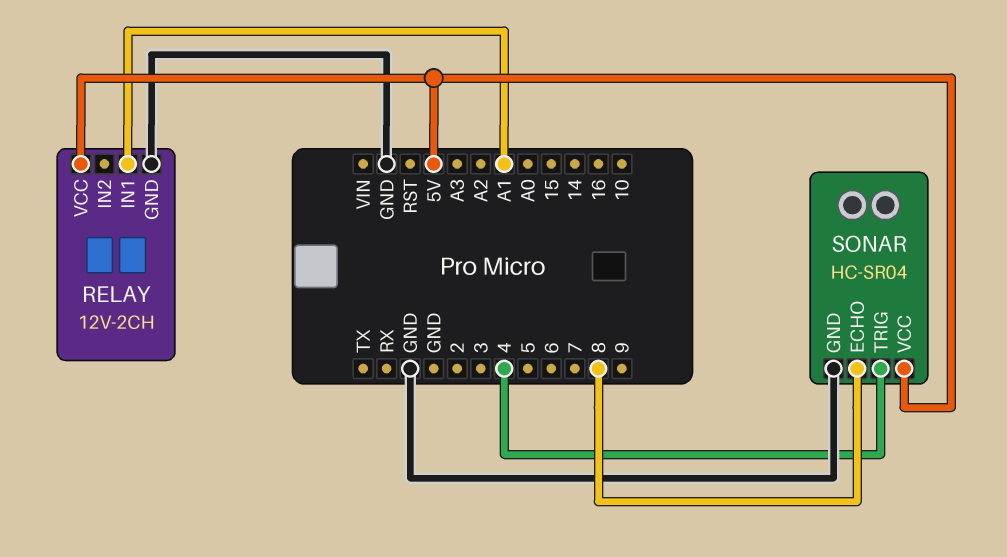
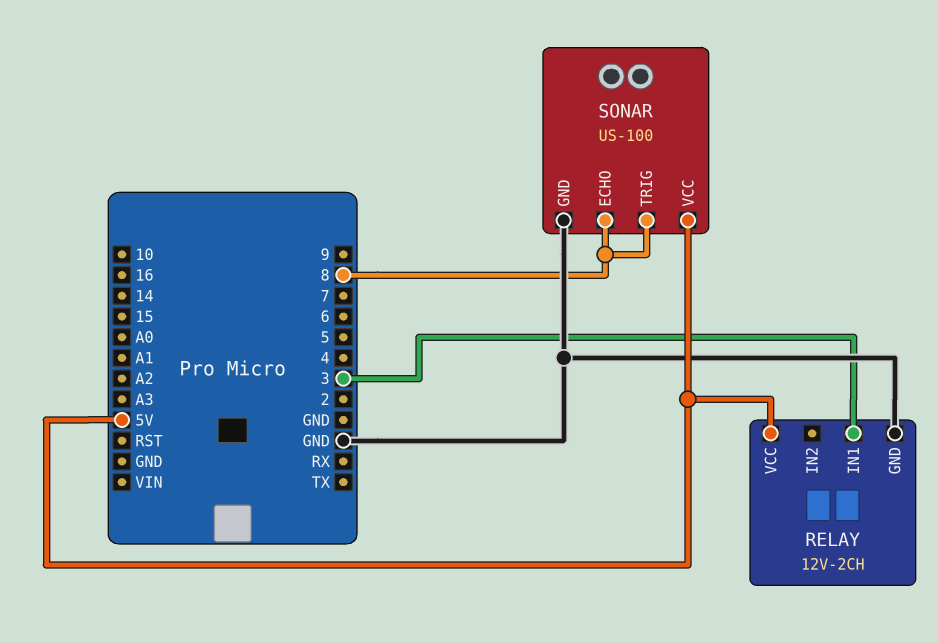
RELAY pin IN1: A1 -> 3
SONAR: HC-SR04 -> US-100
SONAR pin TRIG: 4 -> 8

